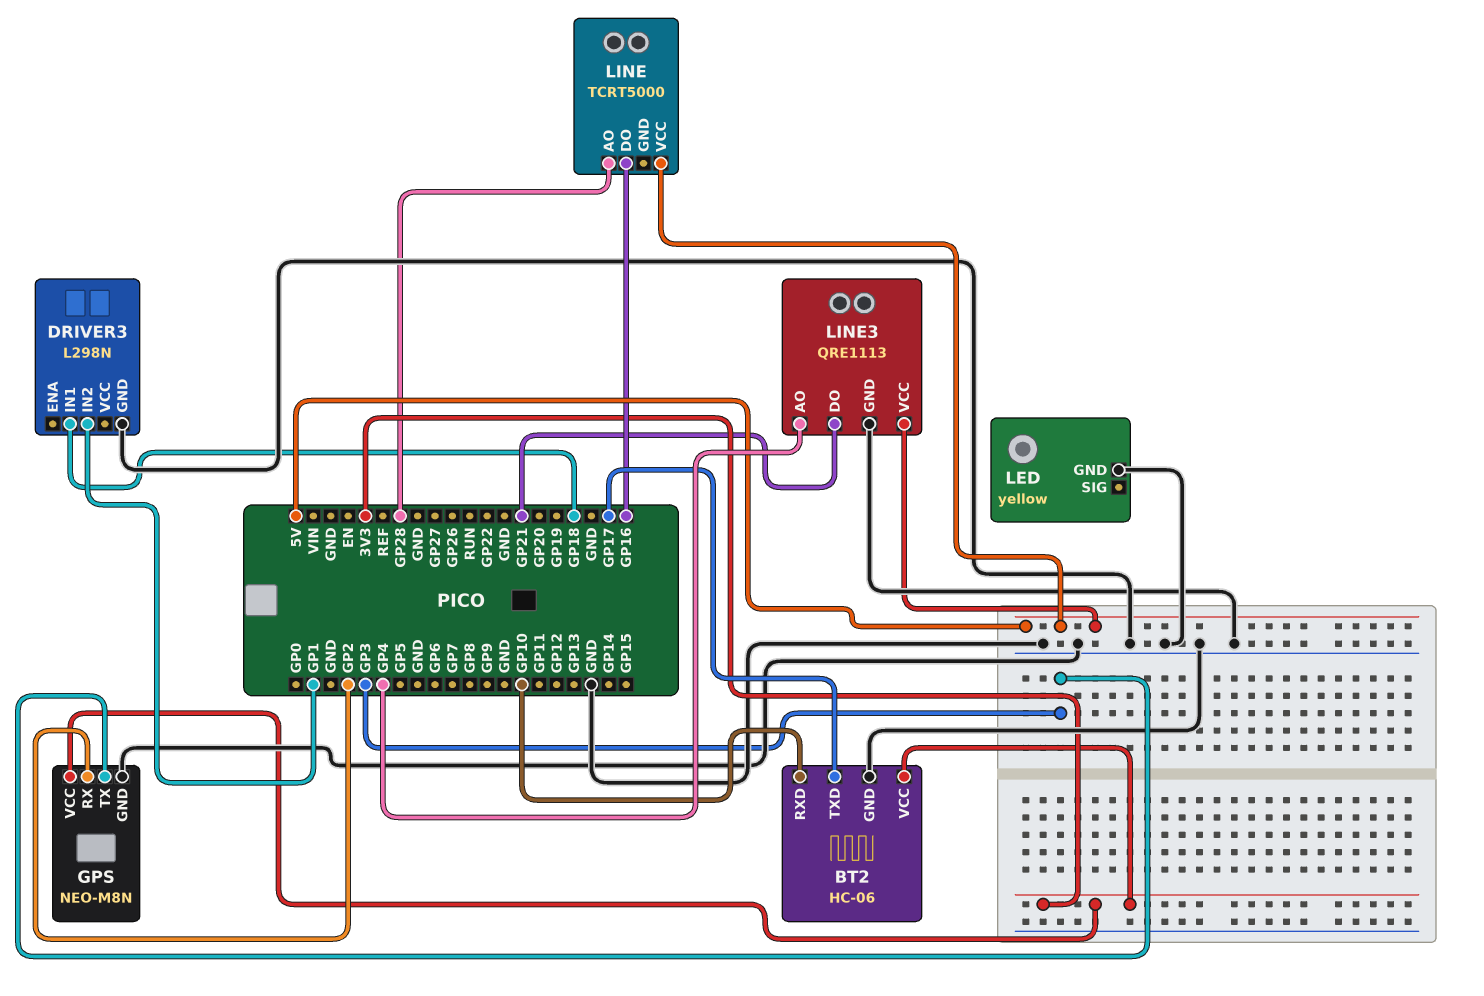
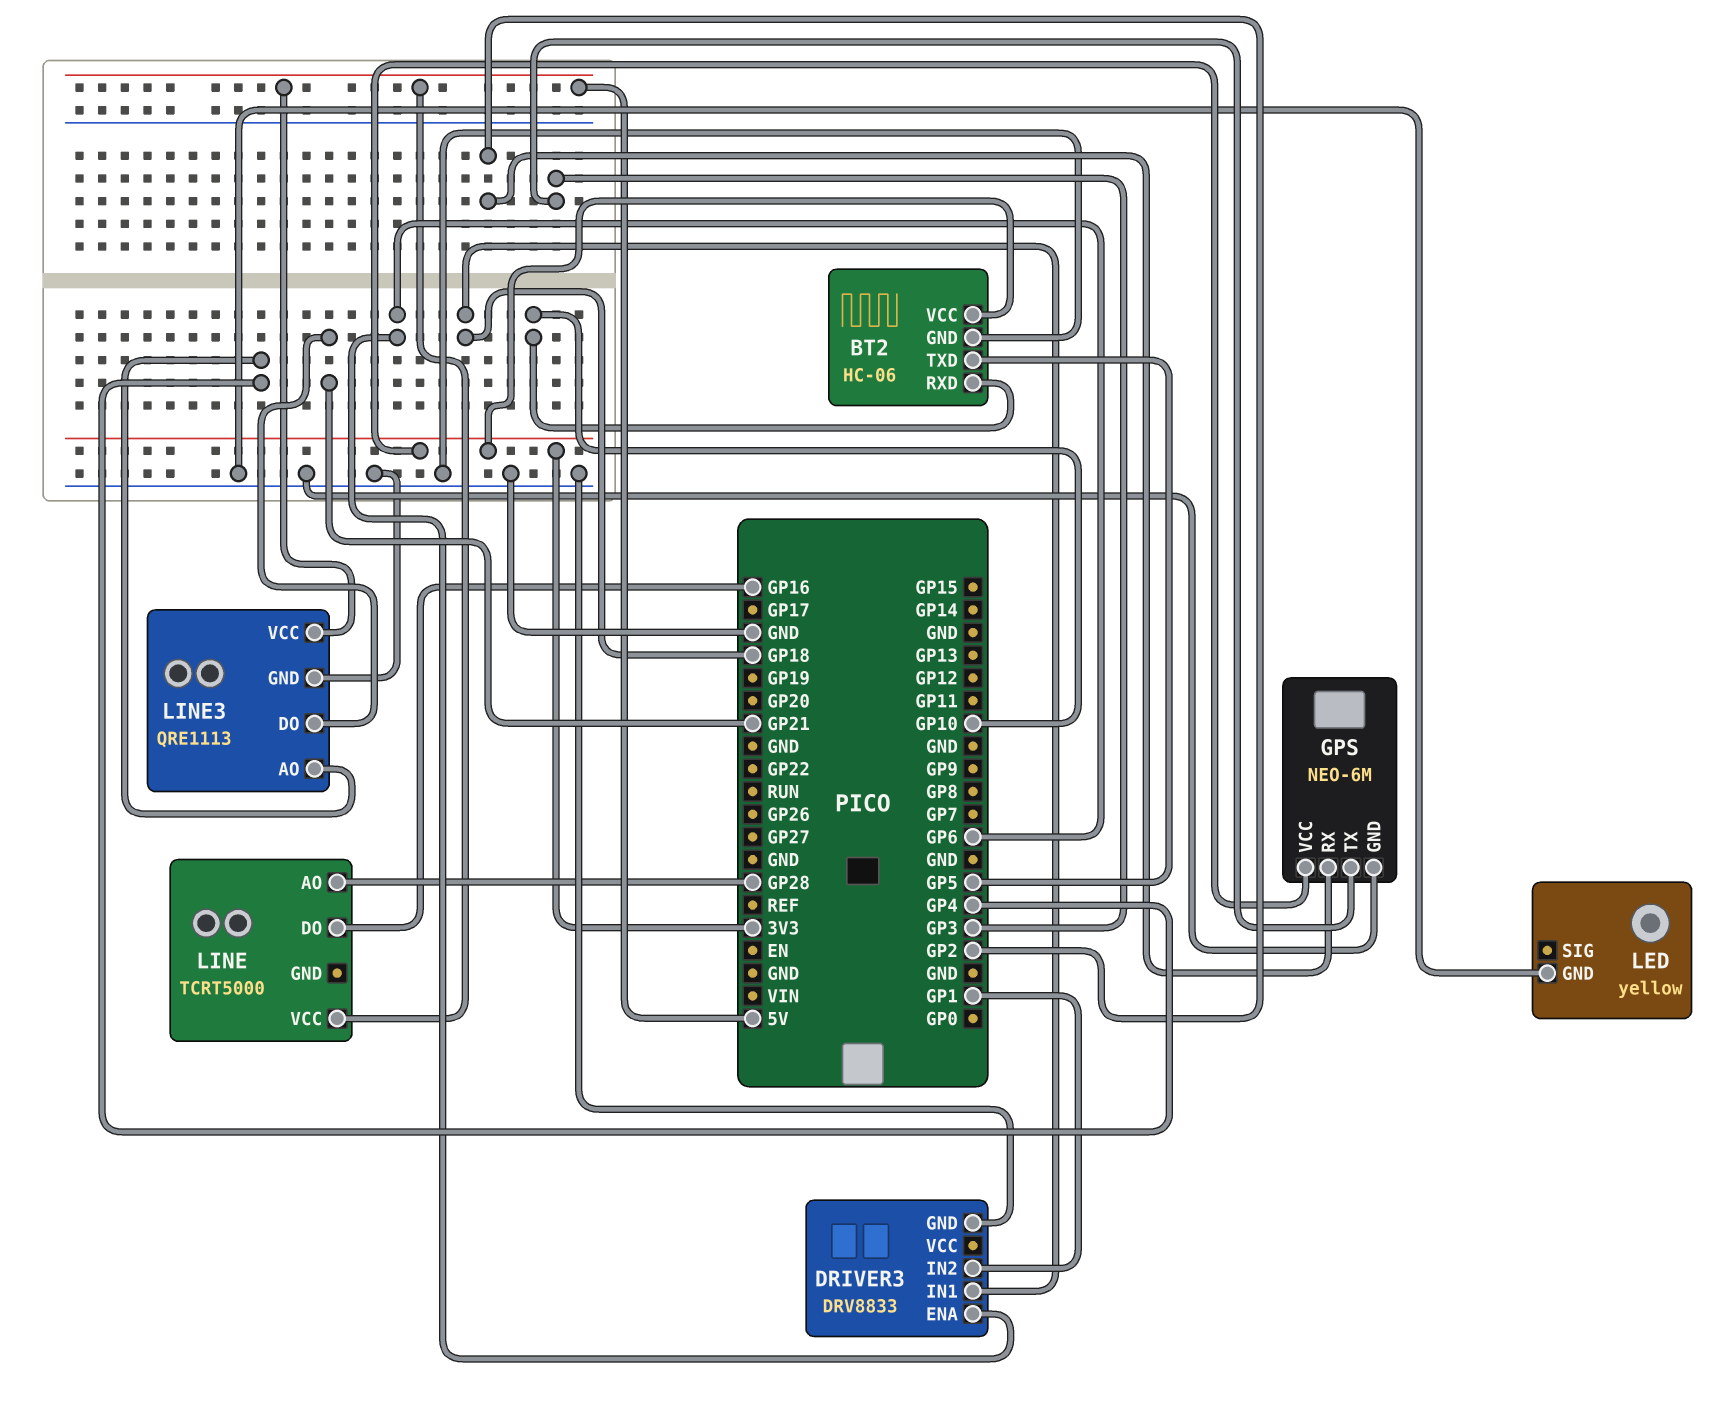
BT2 pin TXD: GP17 -> GP5
DRIVER3: L298N -> DRV8833
DRIVER3 pin ENA: none -> GP6
GPS: NEO-M8N -> NEO-6M

